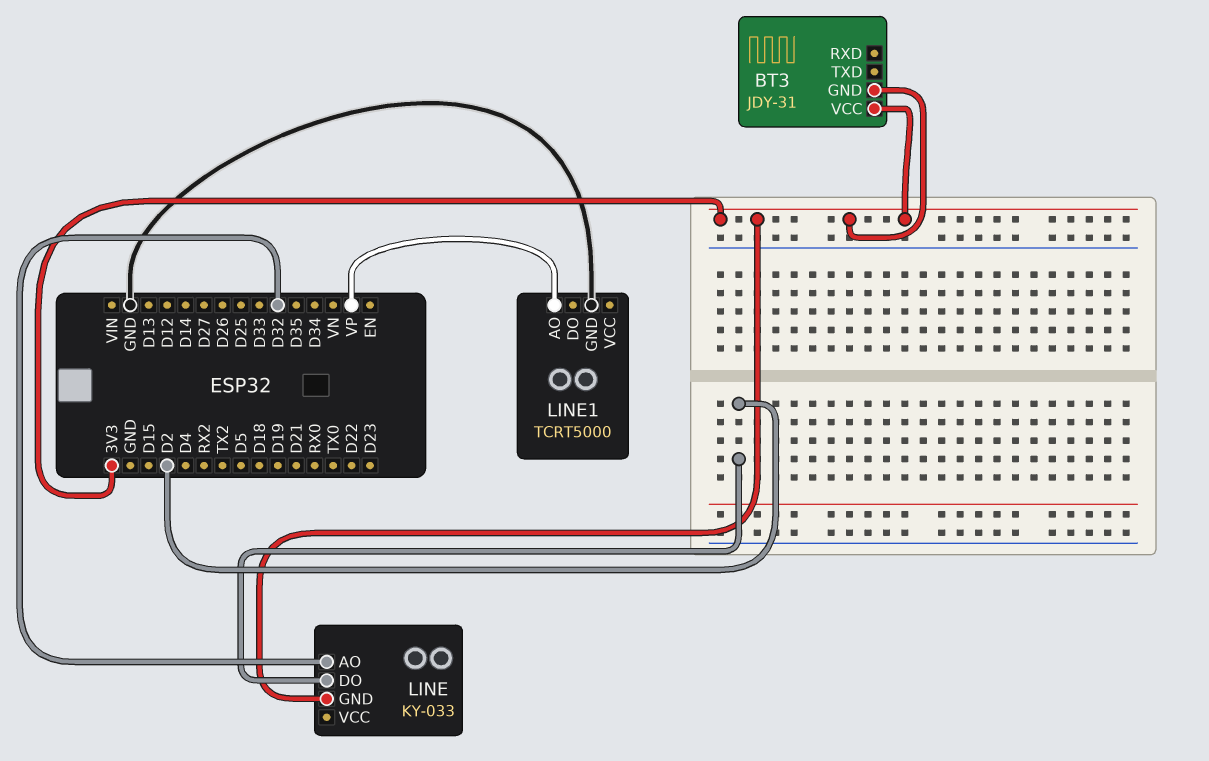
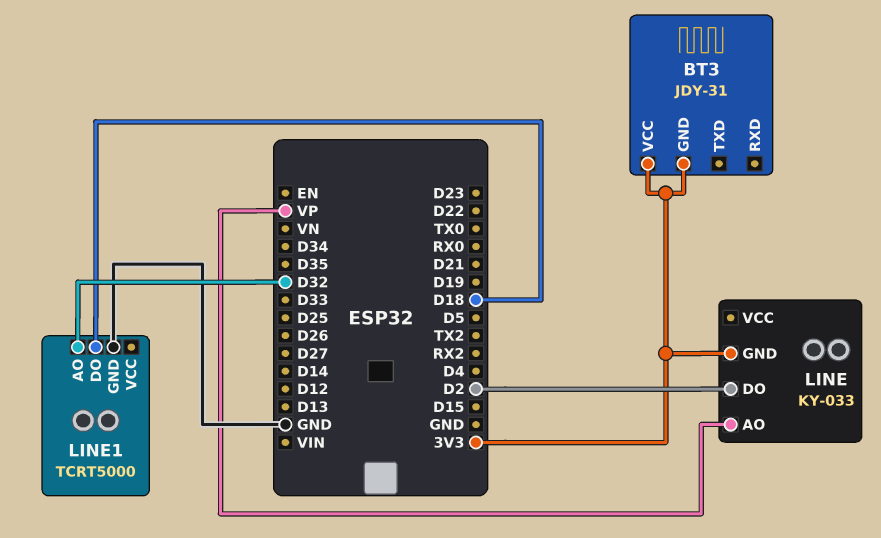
LINE pin AO: D32 -> VP
LINE1 pin AO: VP -> D32
LINE1 pin DO: none -> D18

